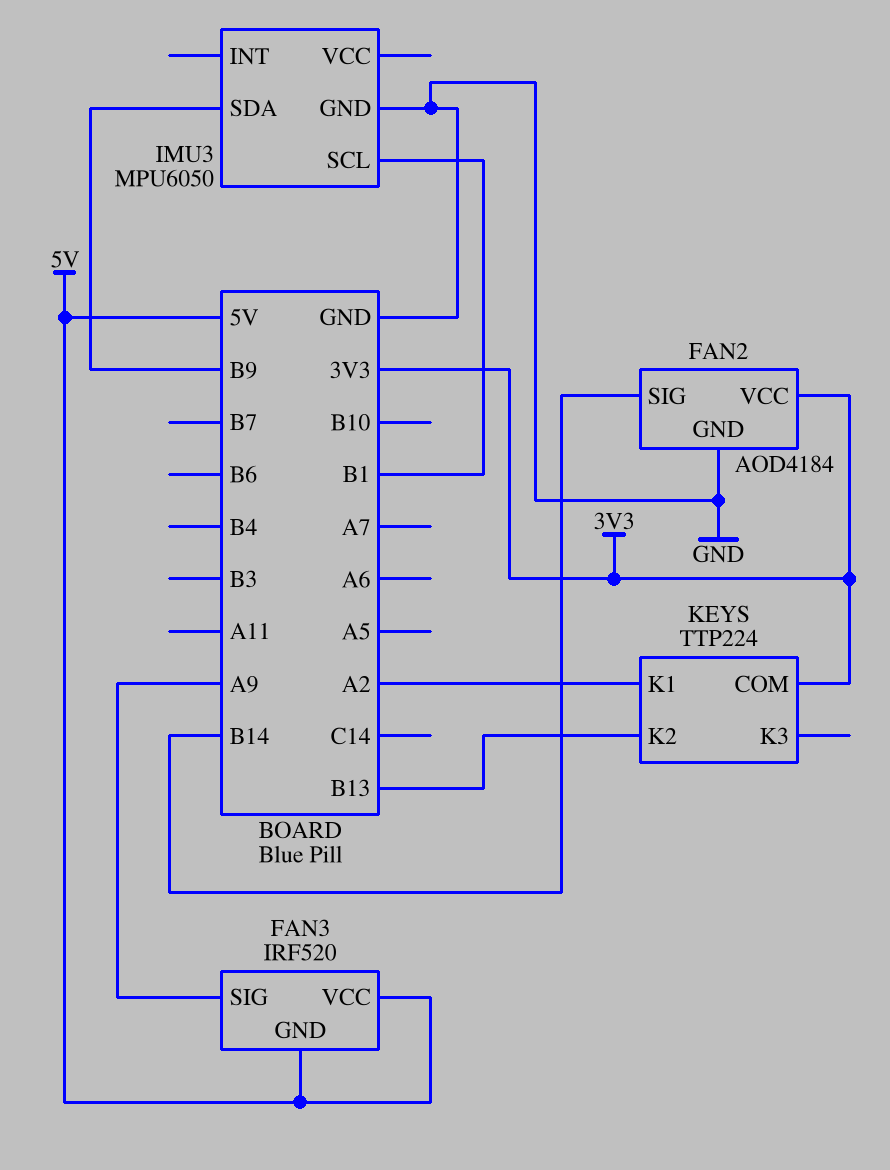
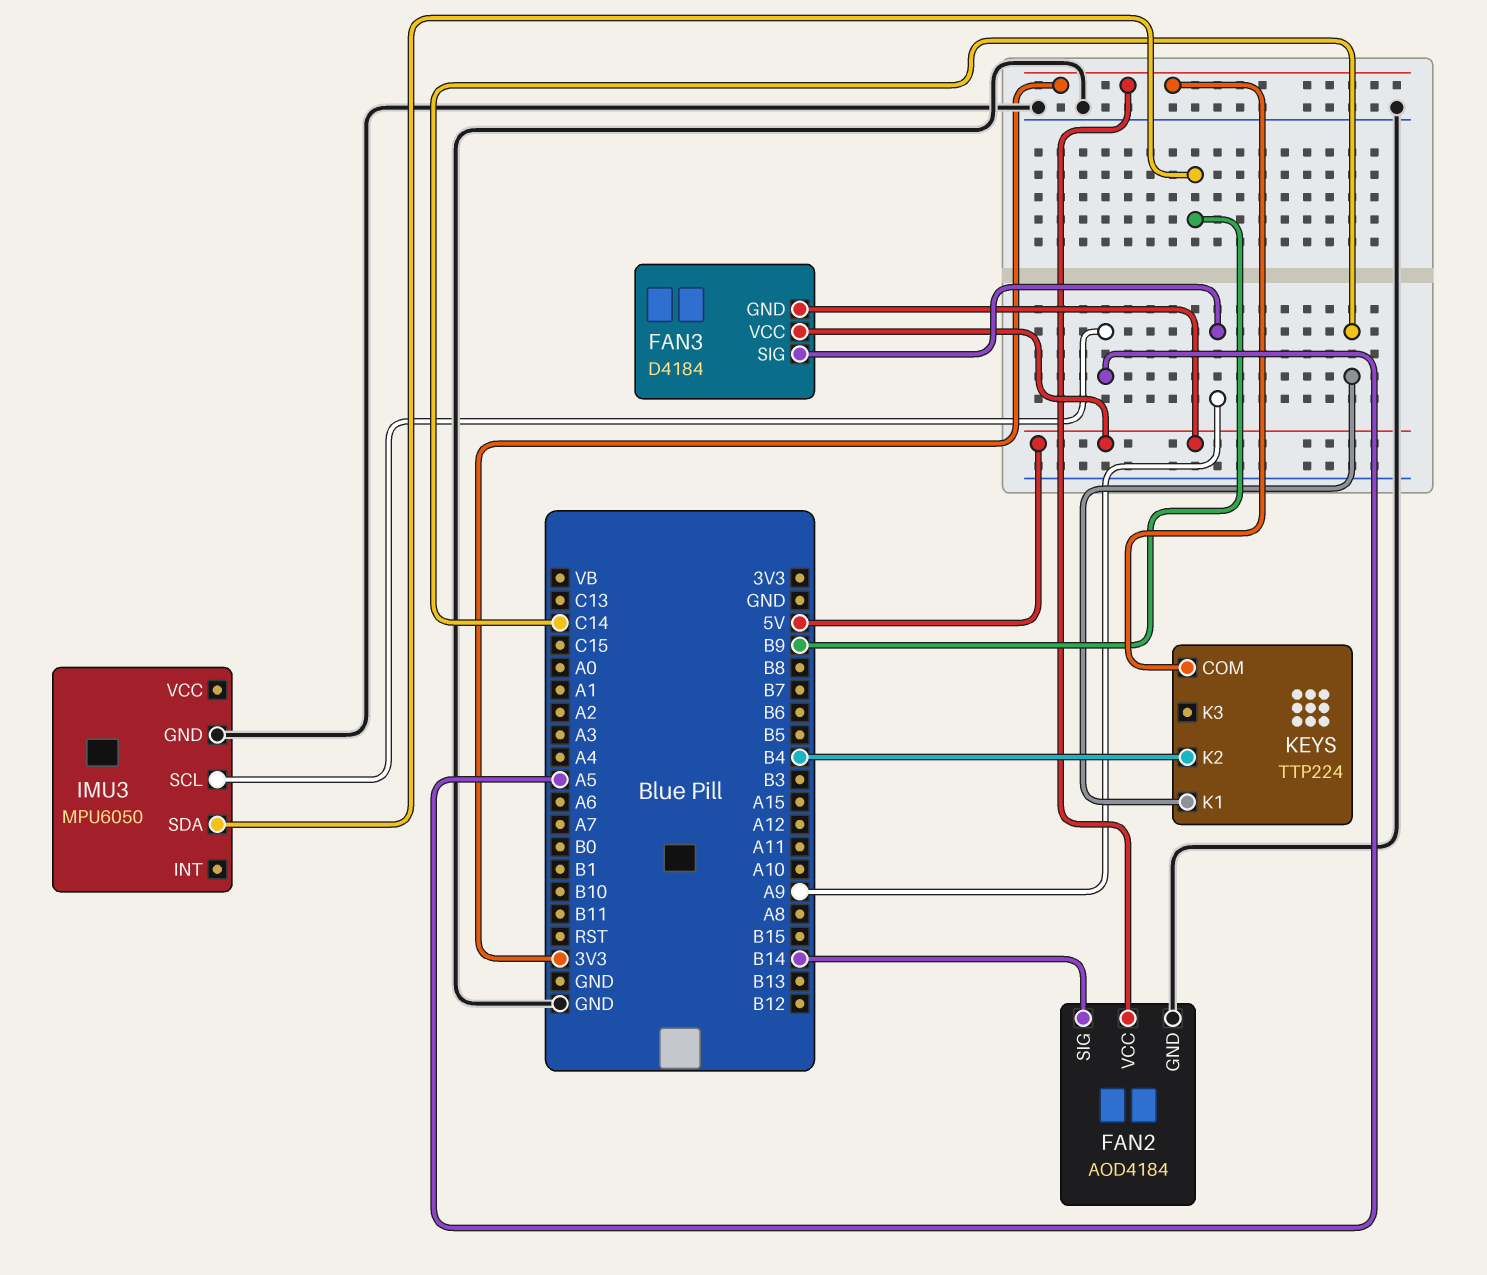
FAN3: IRF520 -> D4184
IMU3 pin SCL: B1 -> A5
KEYS pin K1: A2 -> C14
KEYS pin K2: B13 -> B4

